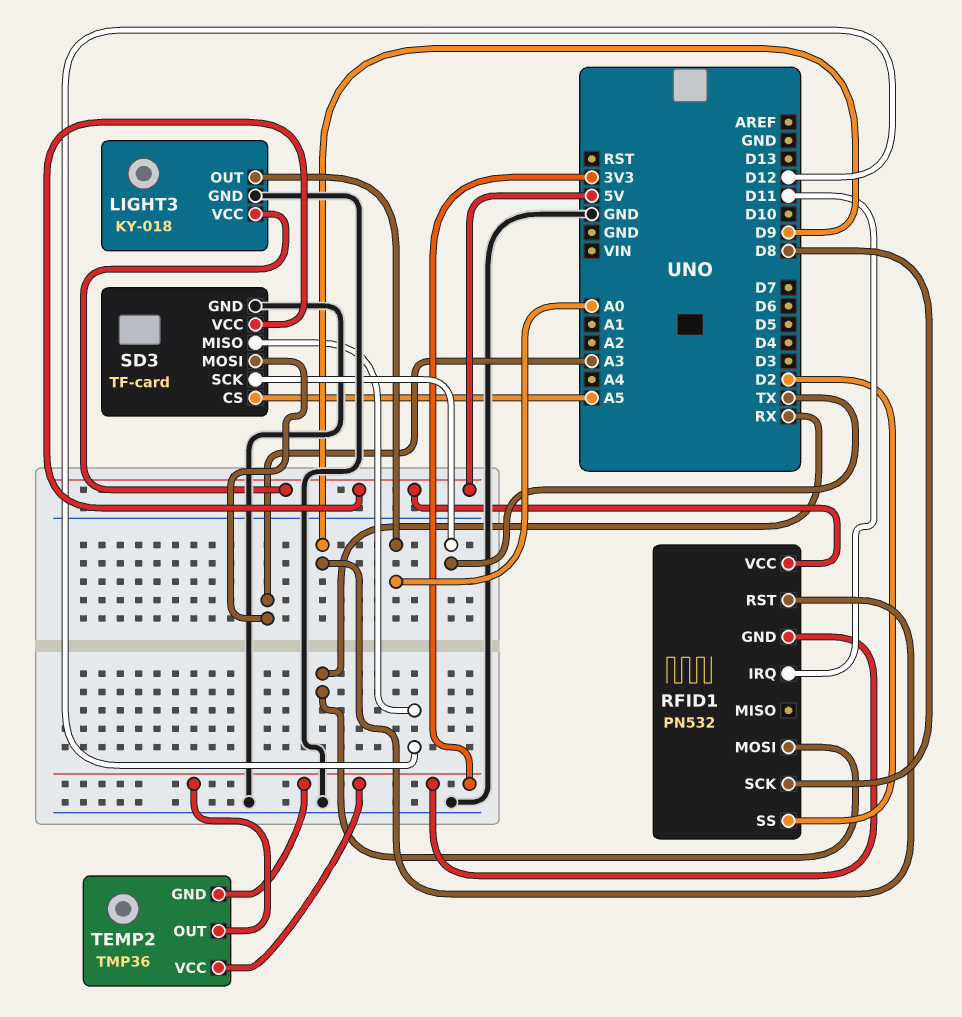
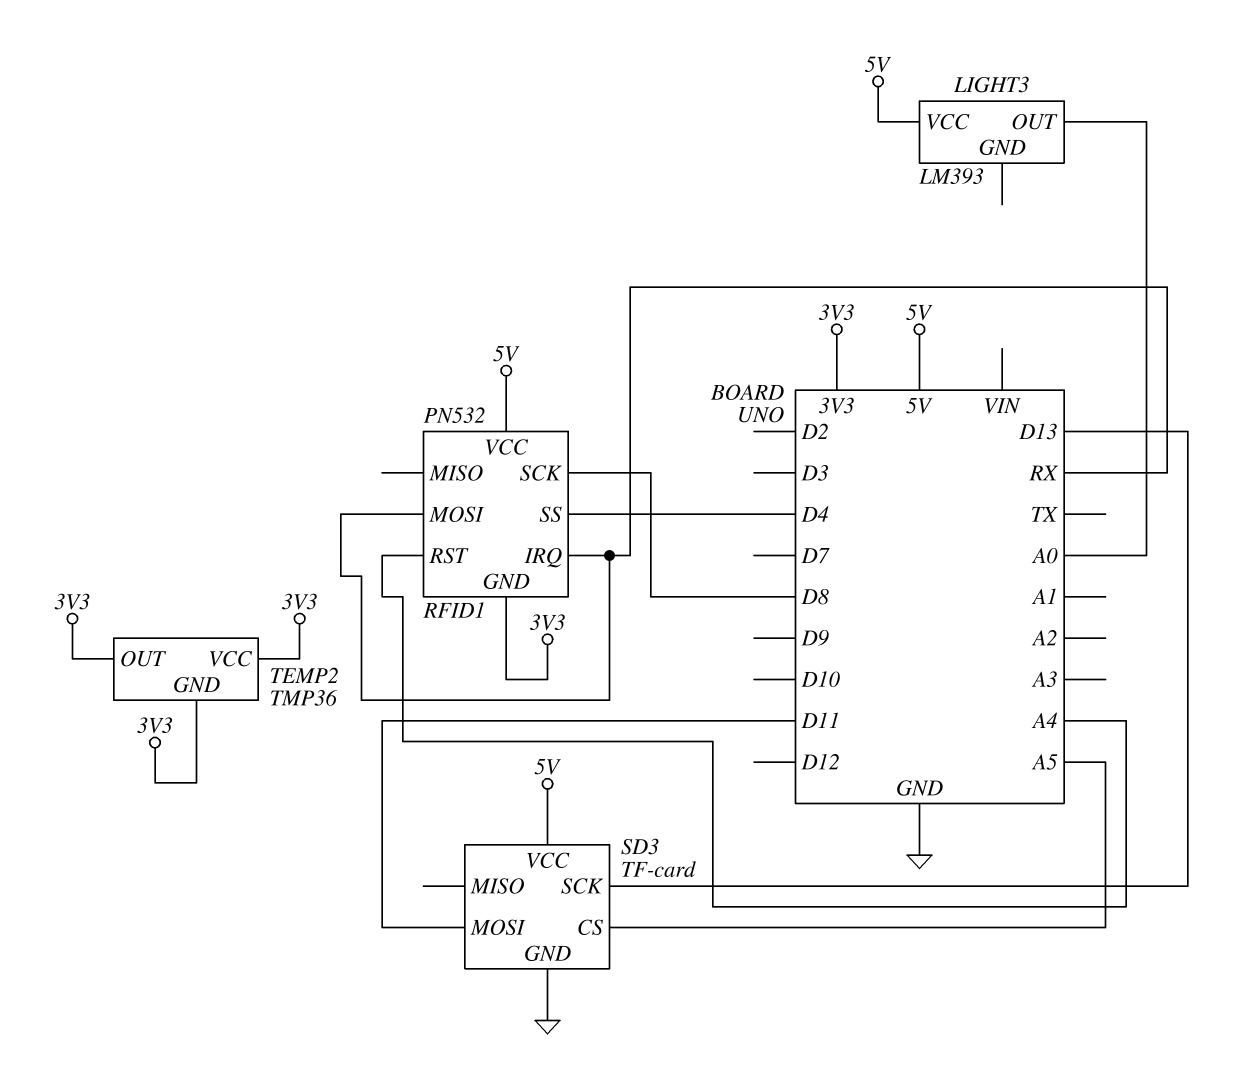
LIGHT3: KY-018 -> LM393
LIGHT3 pin GND: GND -> none
RFID1 pin IRQ: D11 -> RX
RFID1 pin RST: D9 -> A4
RFID1 pin SS: D2 -> D4
SD3 pin MISO: D12 -> none
SD3 pin MOSI: A3 -> D11
SD3 pin SCK: TX -> D13

